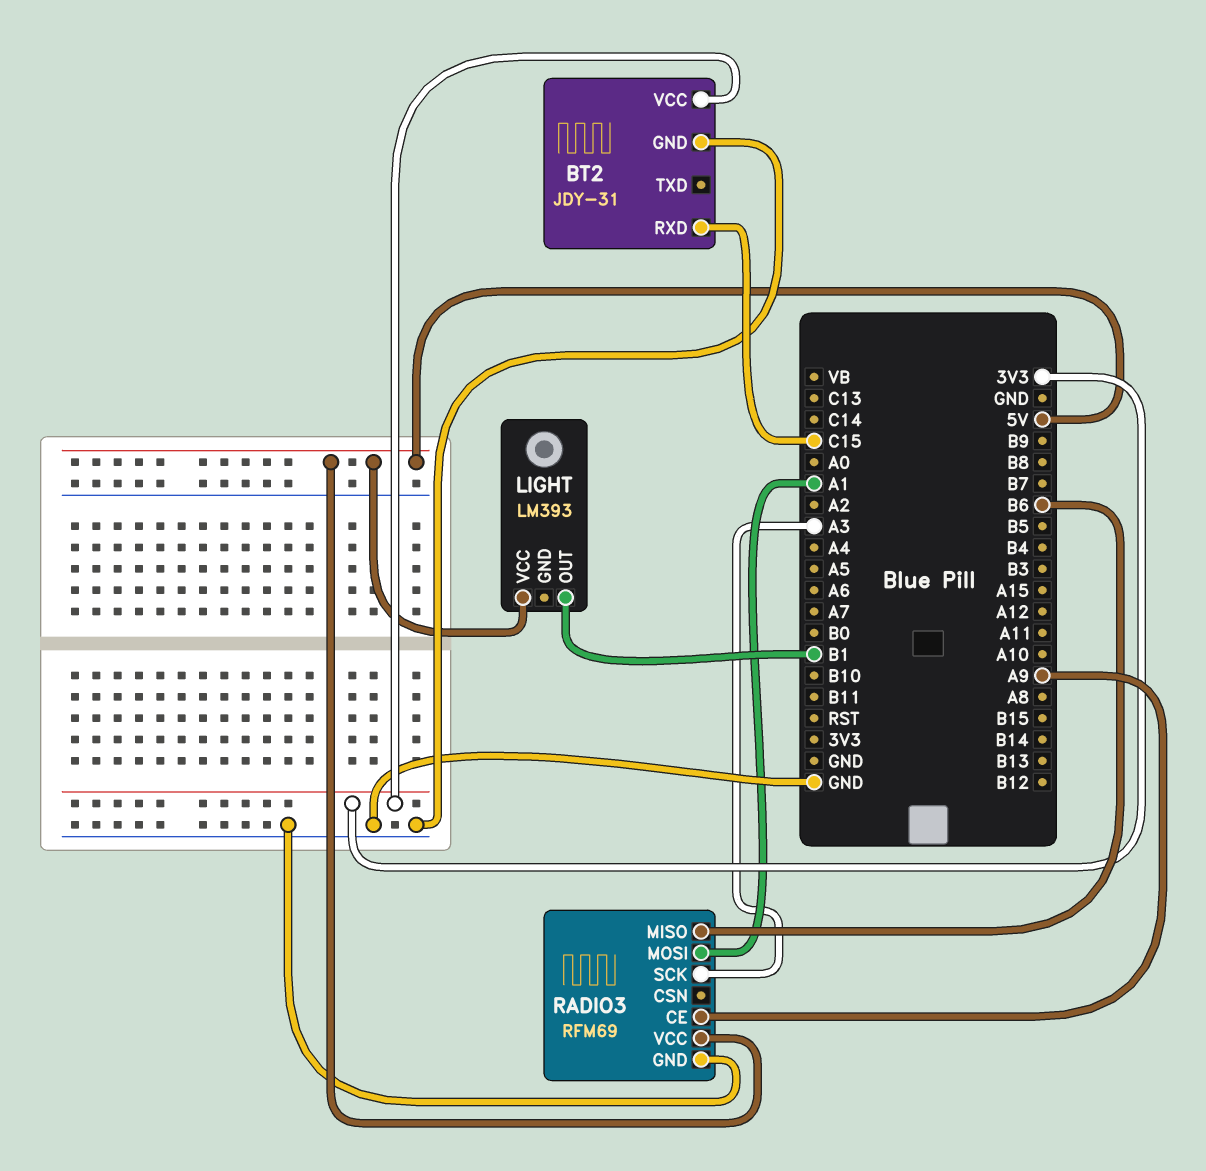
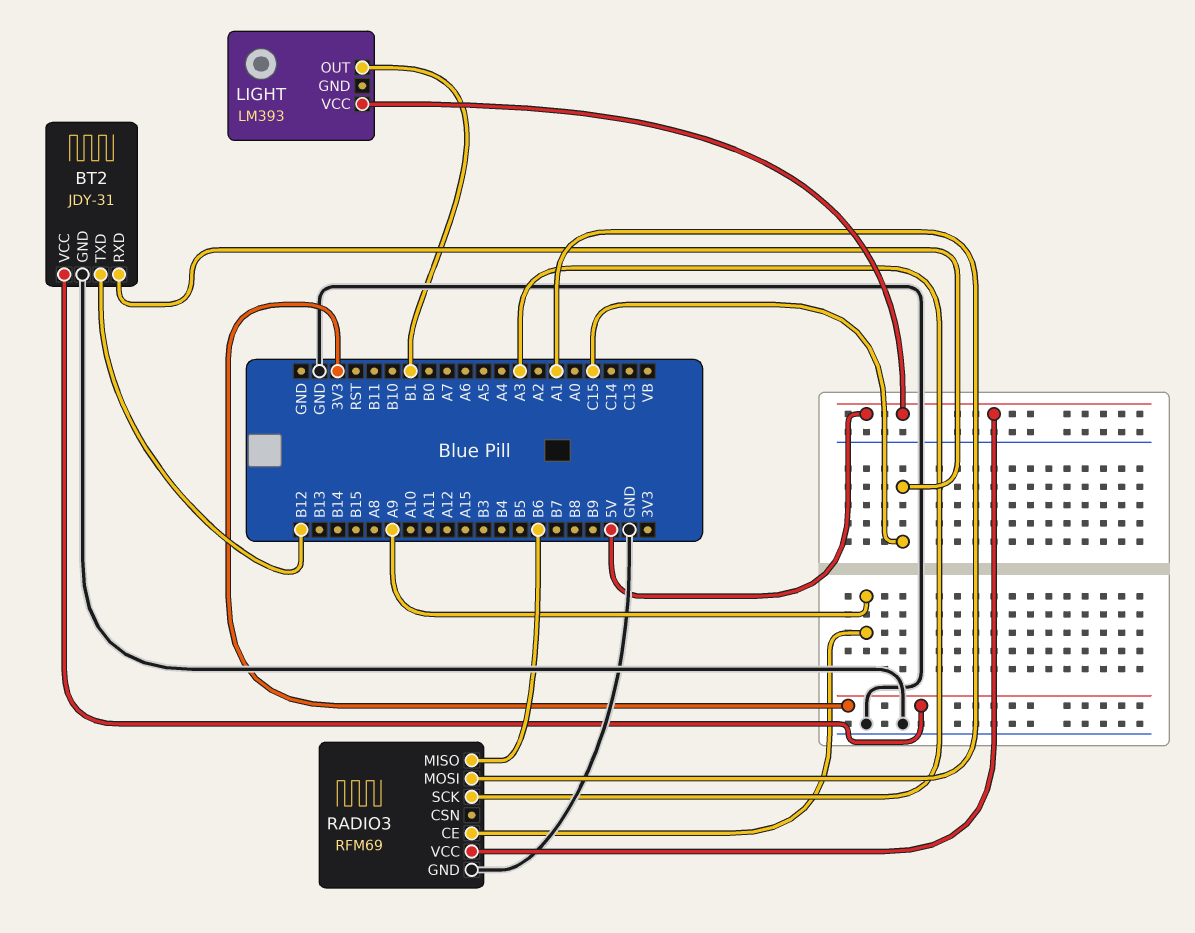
BT2 pin TXD: none -> B12

